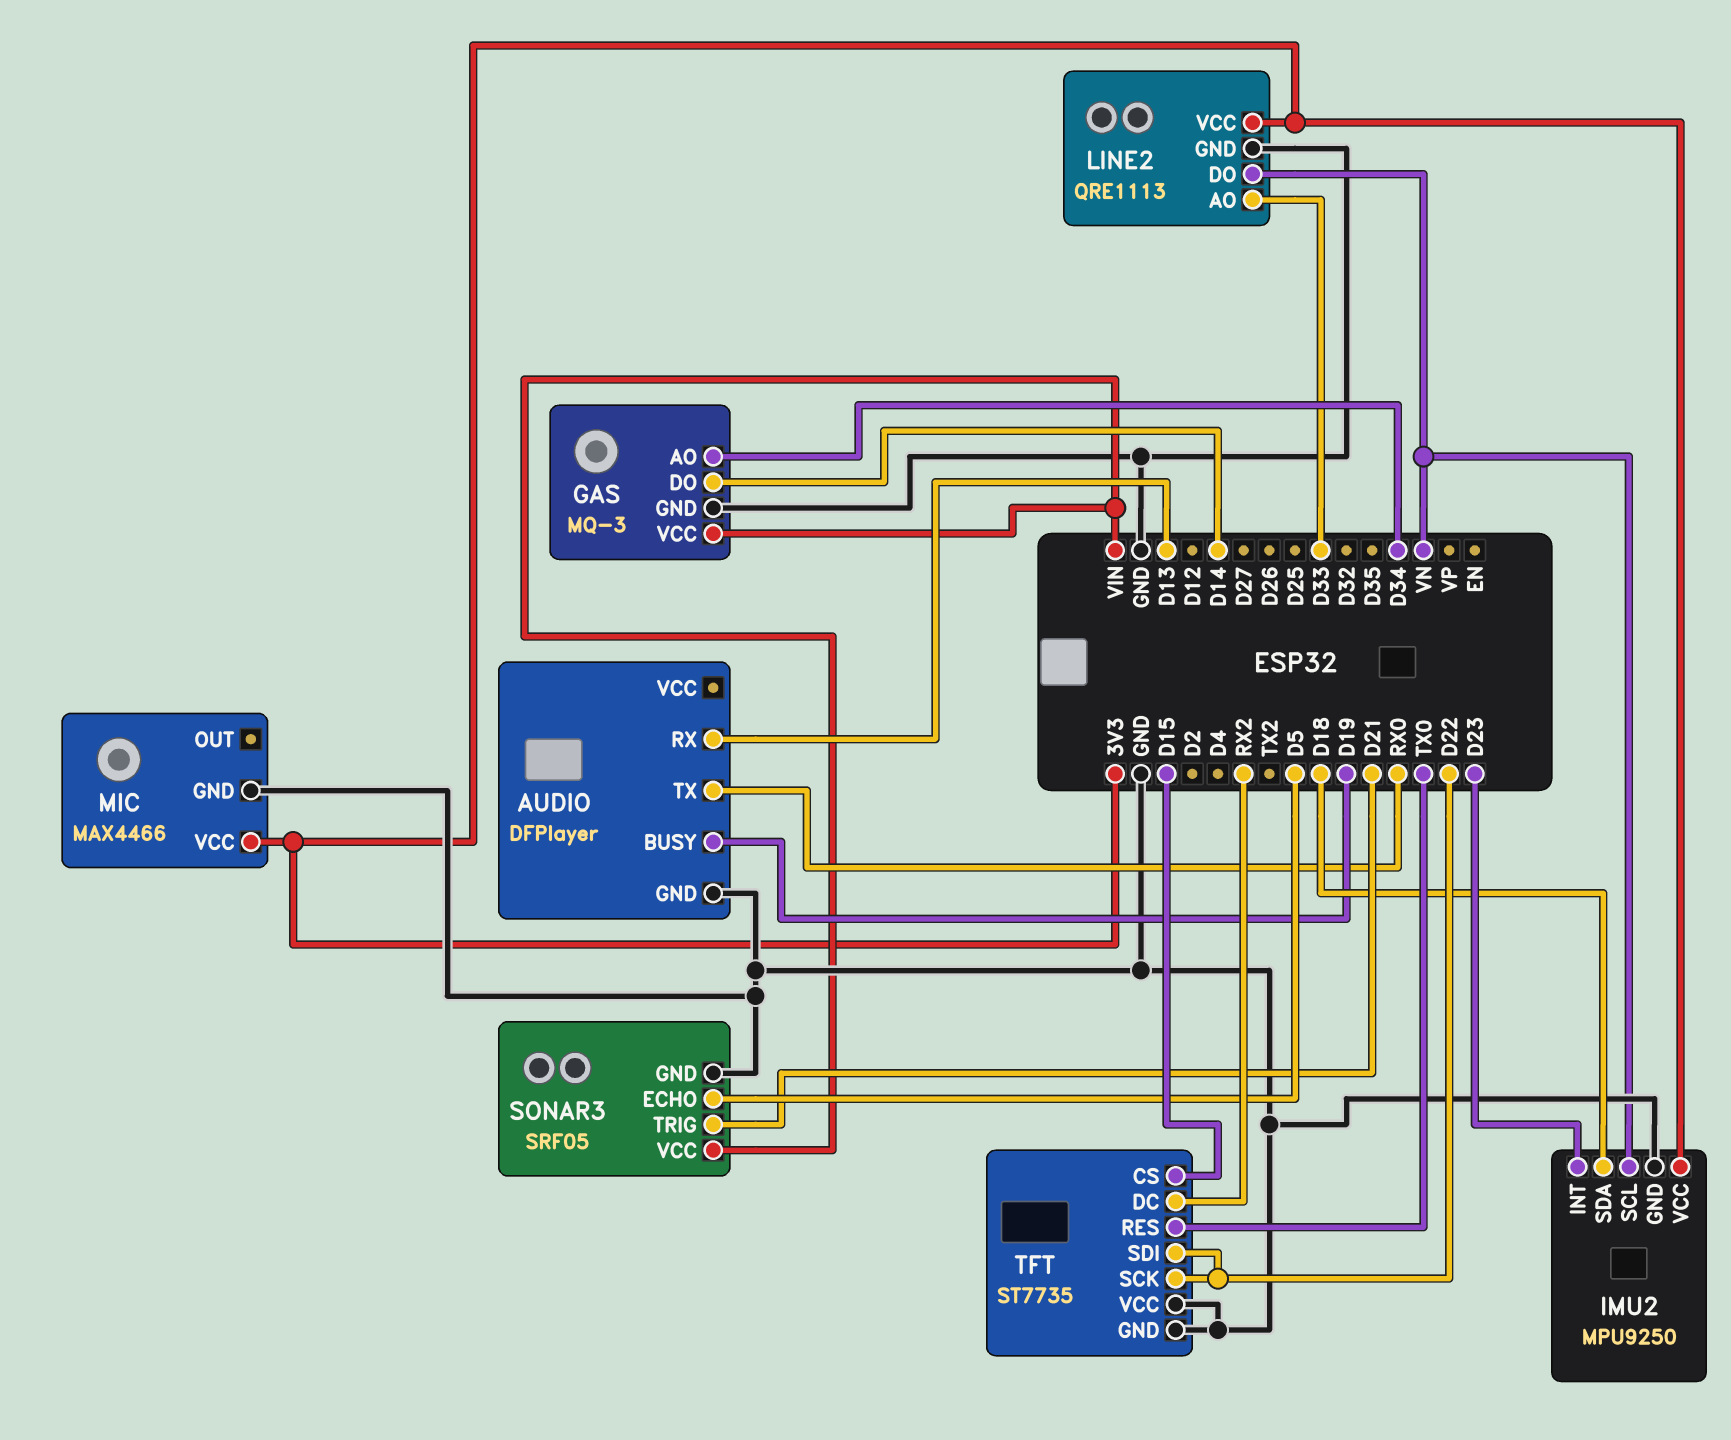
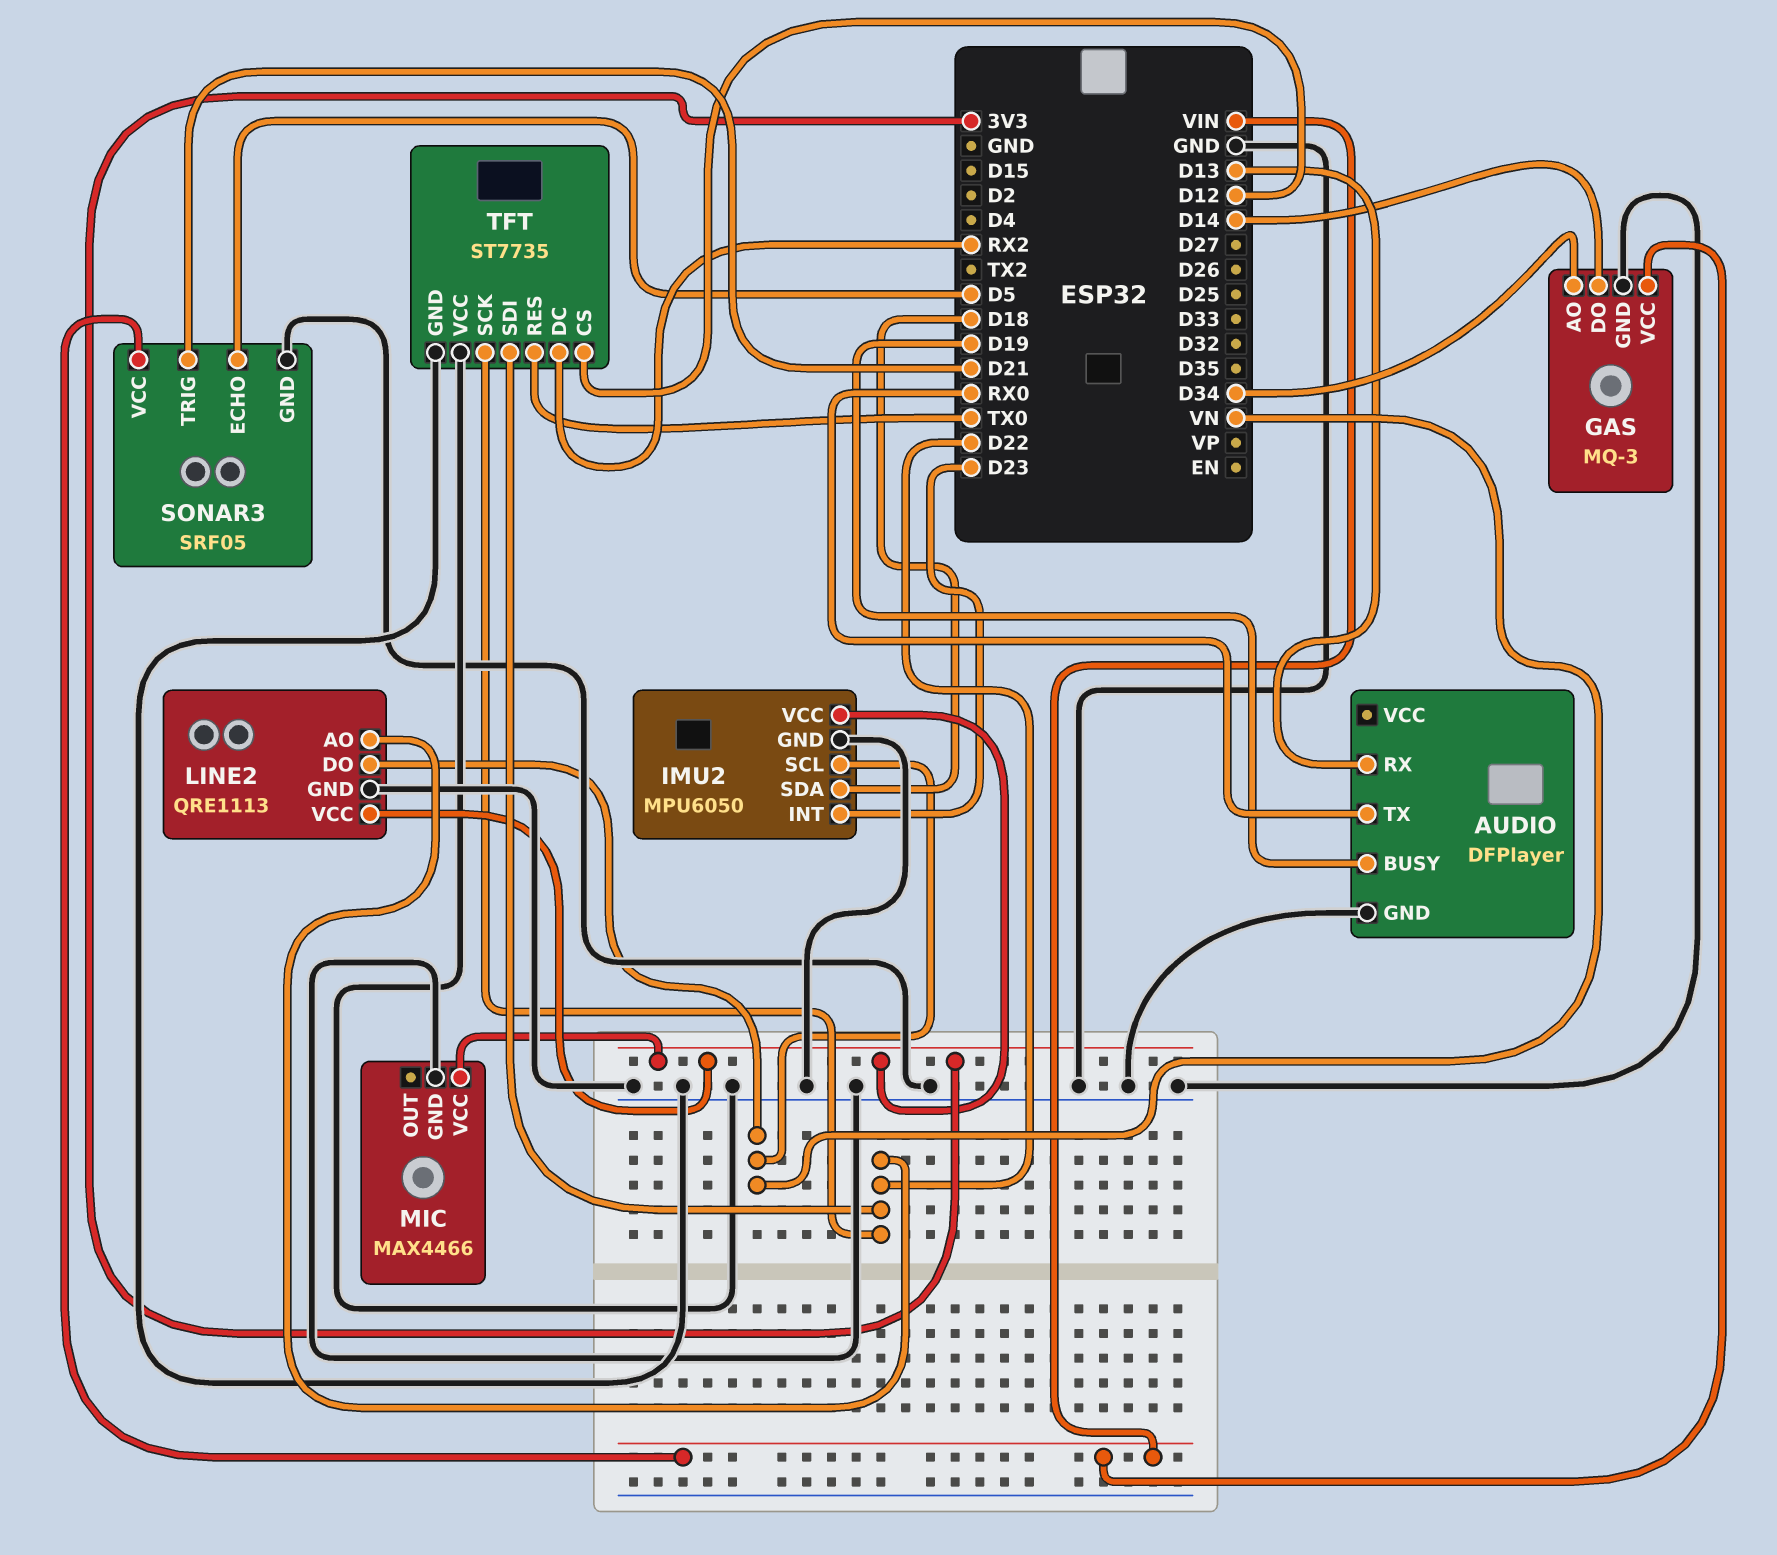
IMU2: MPU9250 -> MPU6050
LINE2 pin AO: D33 -> D22
TFT pin CS: D15 -> D12

